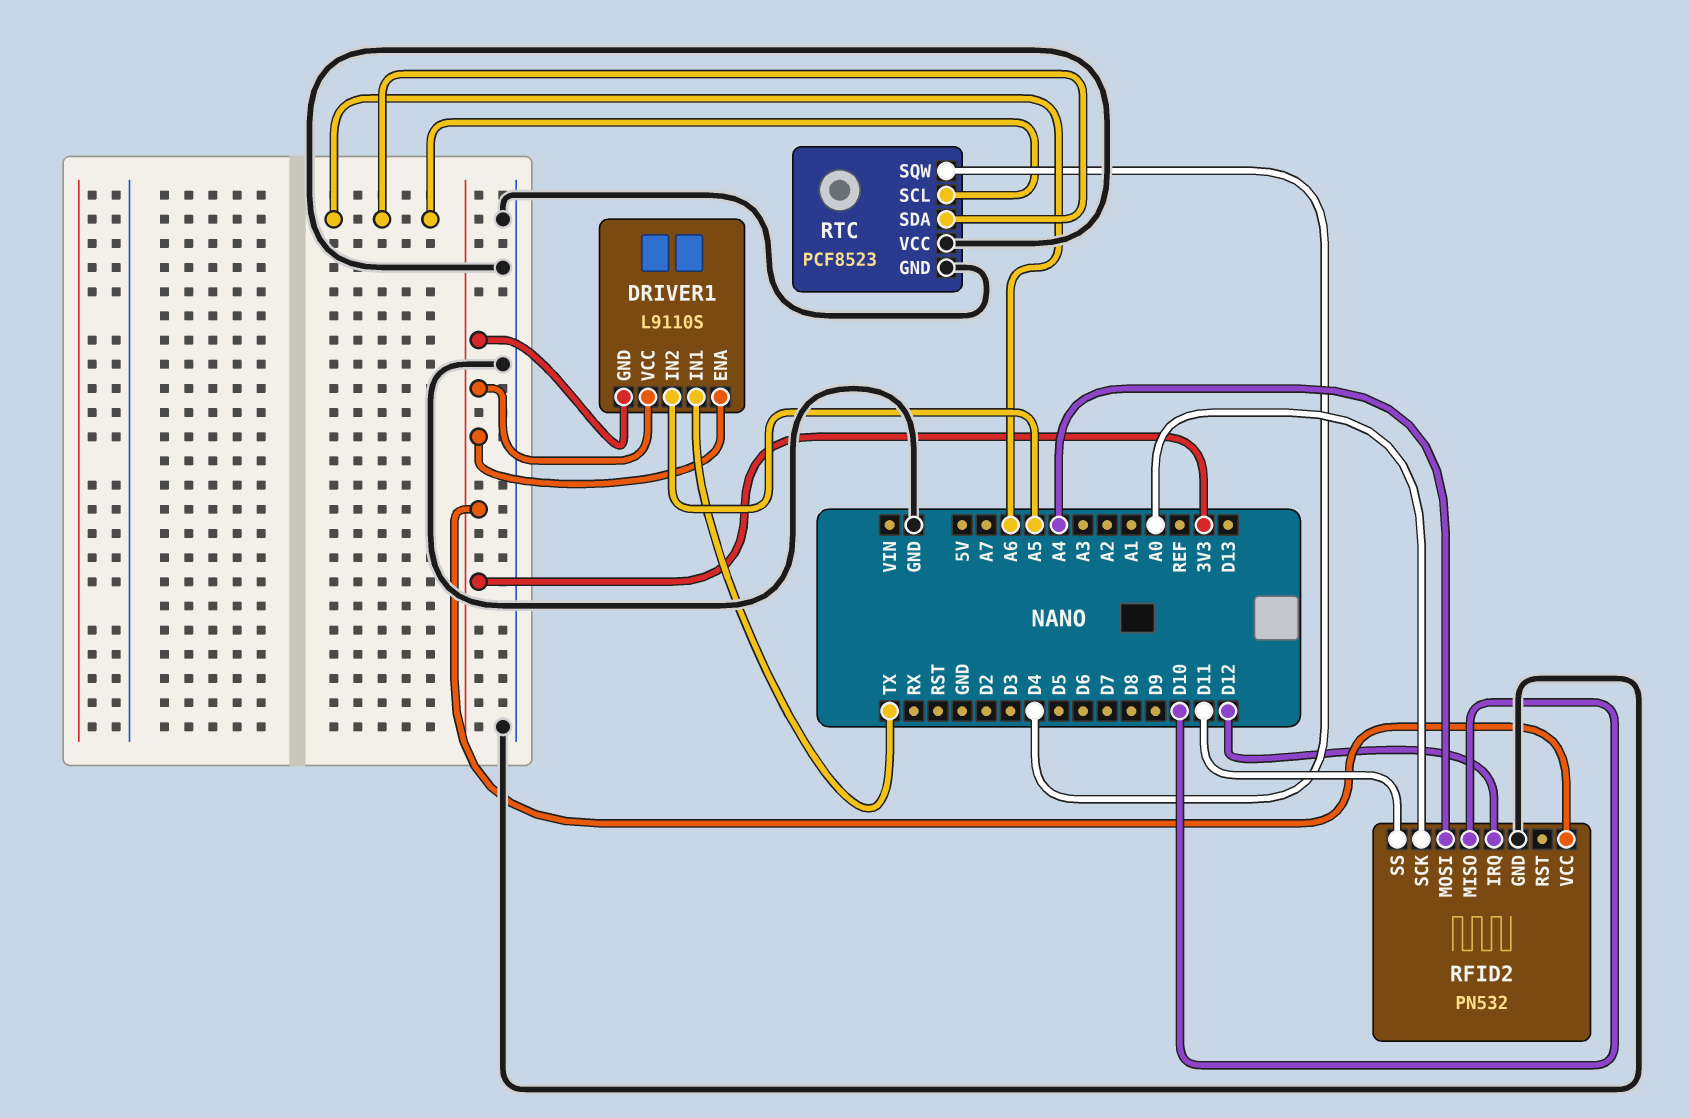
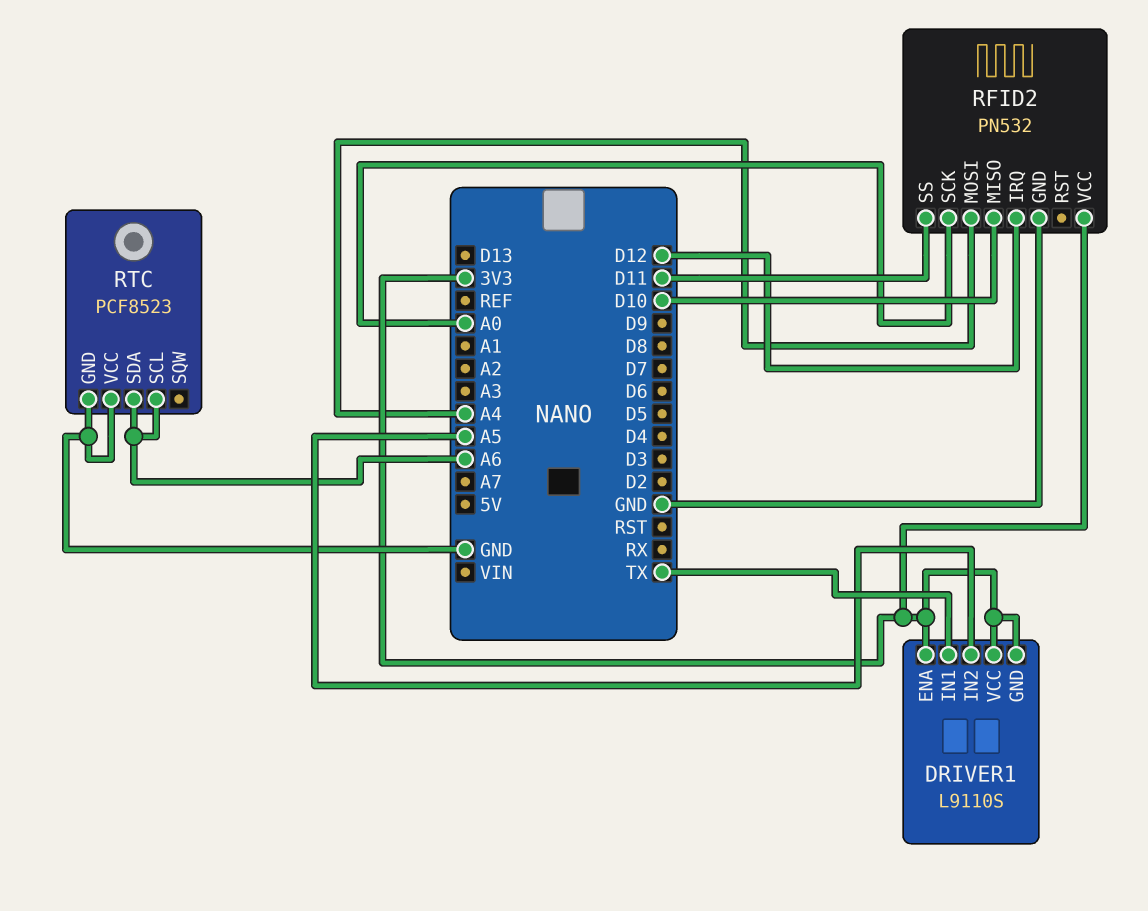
RTC pin SQW: D4 -> none

